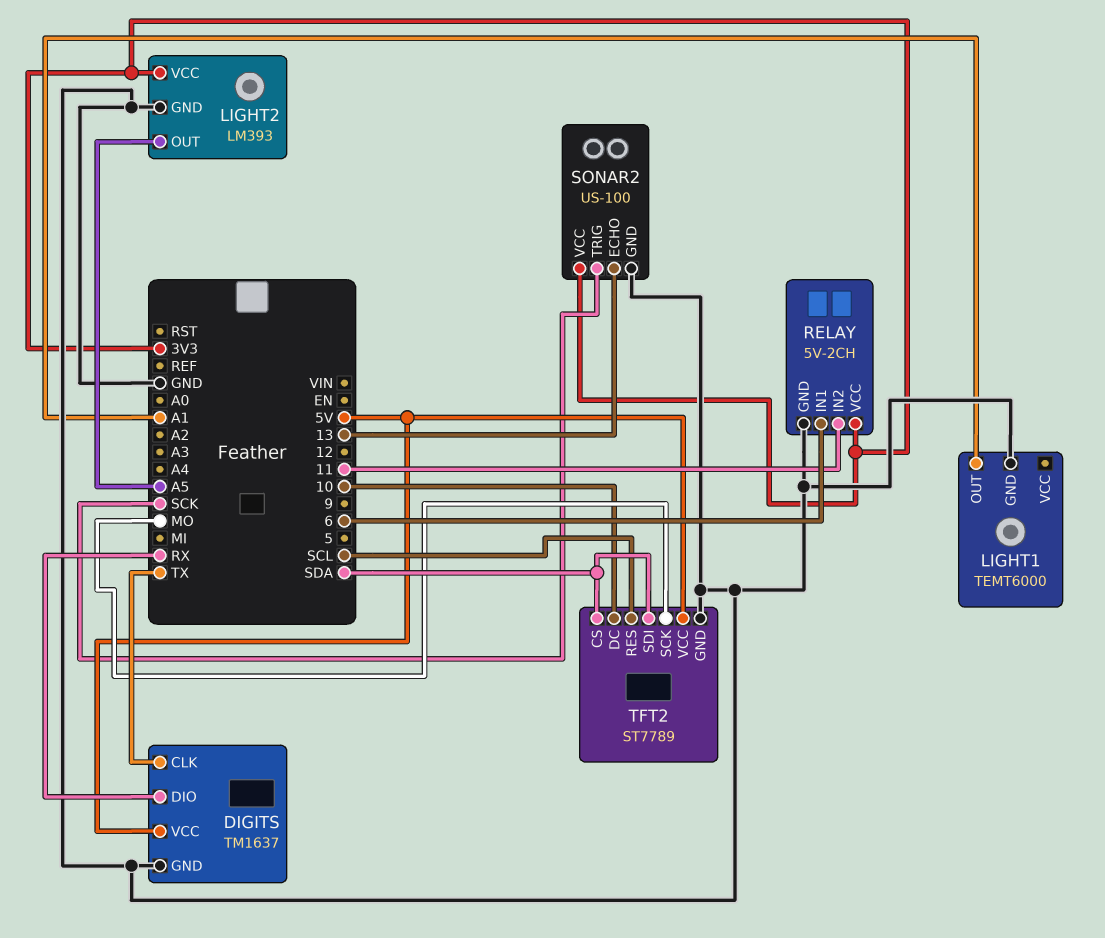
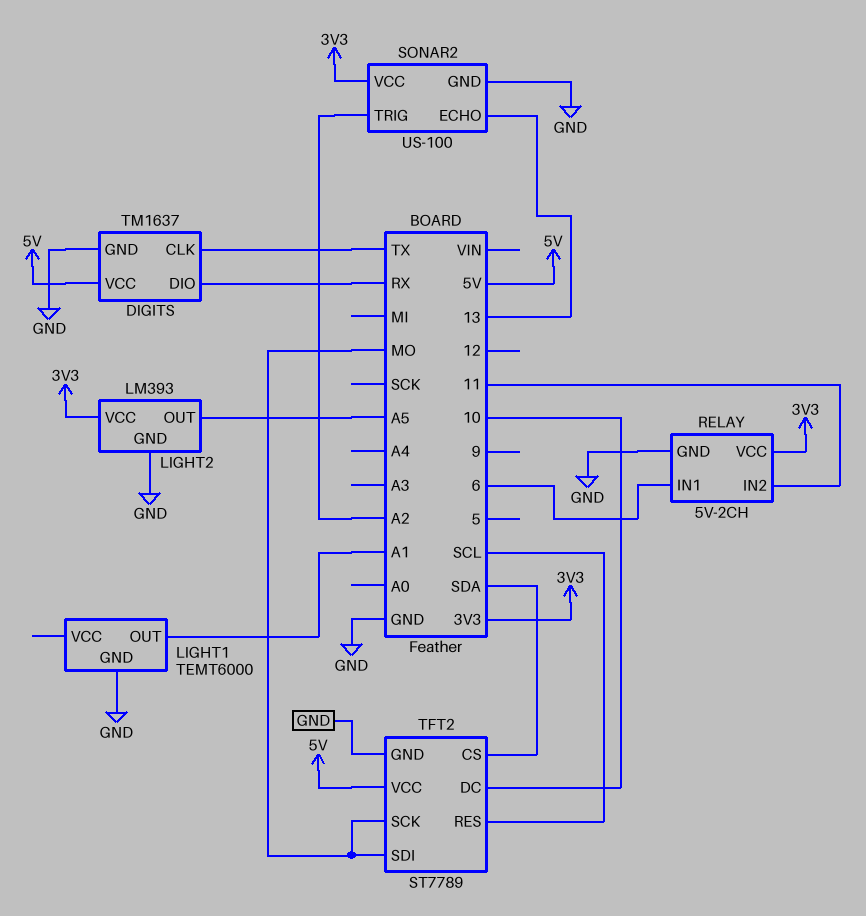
SONAR2 pin TRIG: SCK -> A2
TFT2 pin SDI: SDA -> MO

